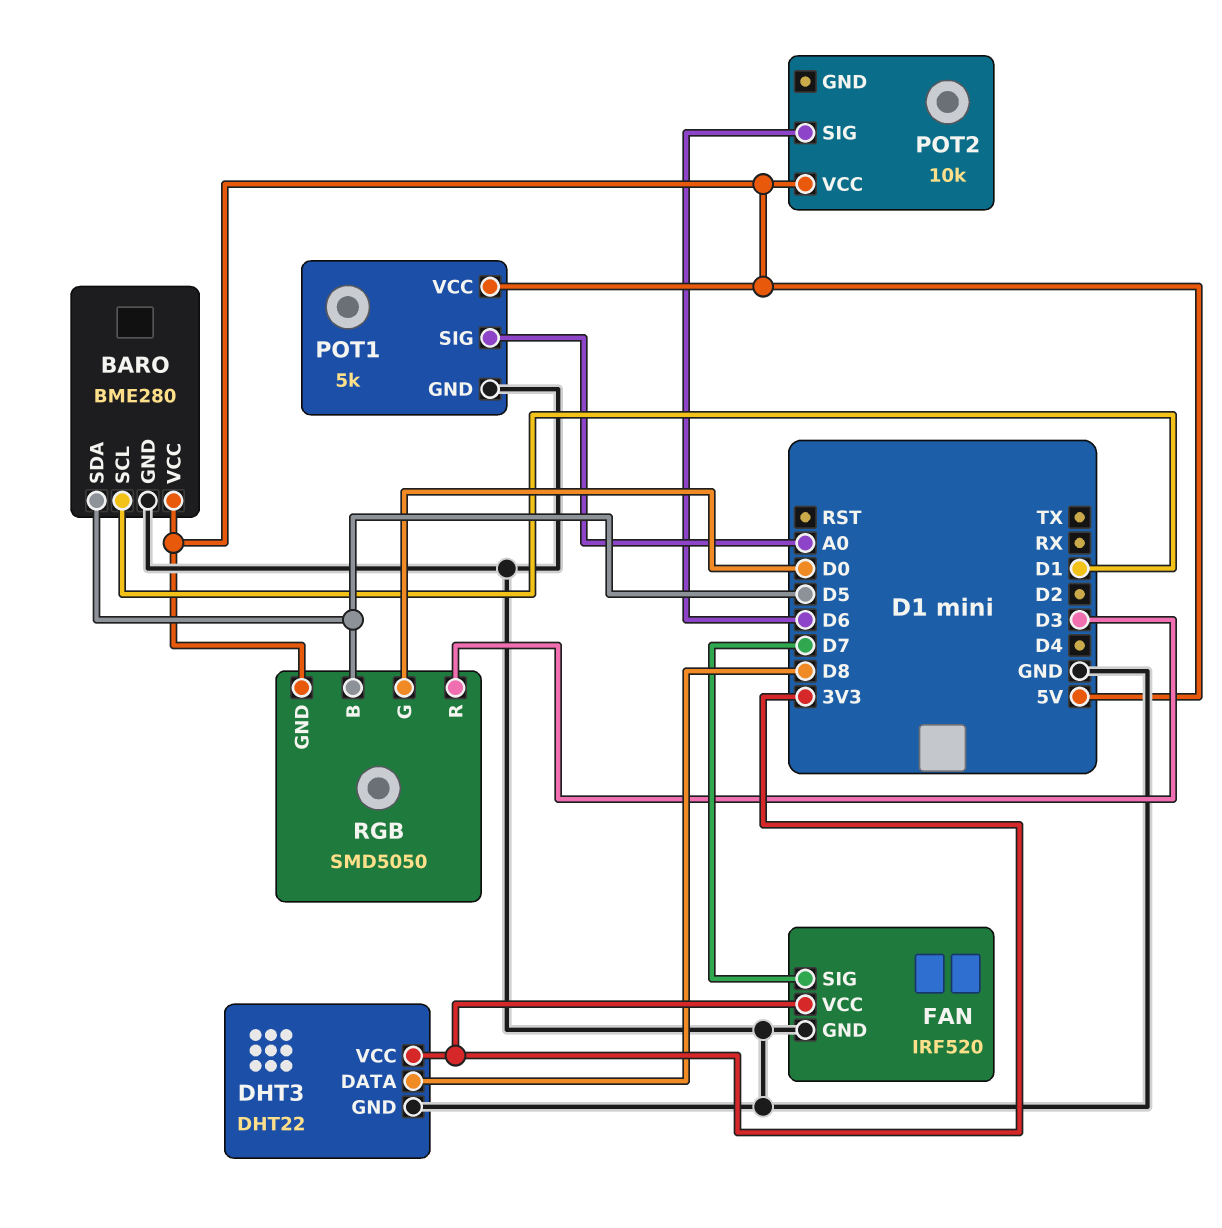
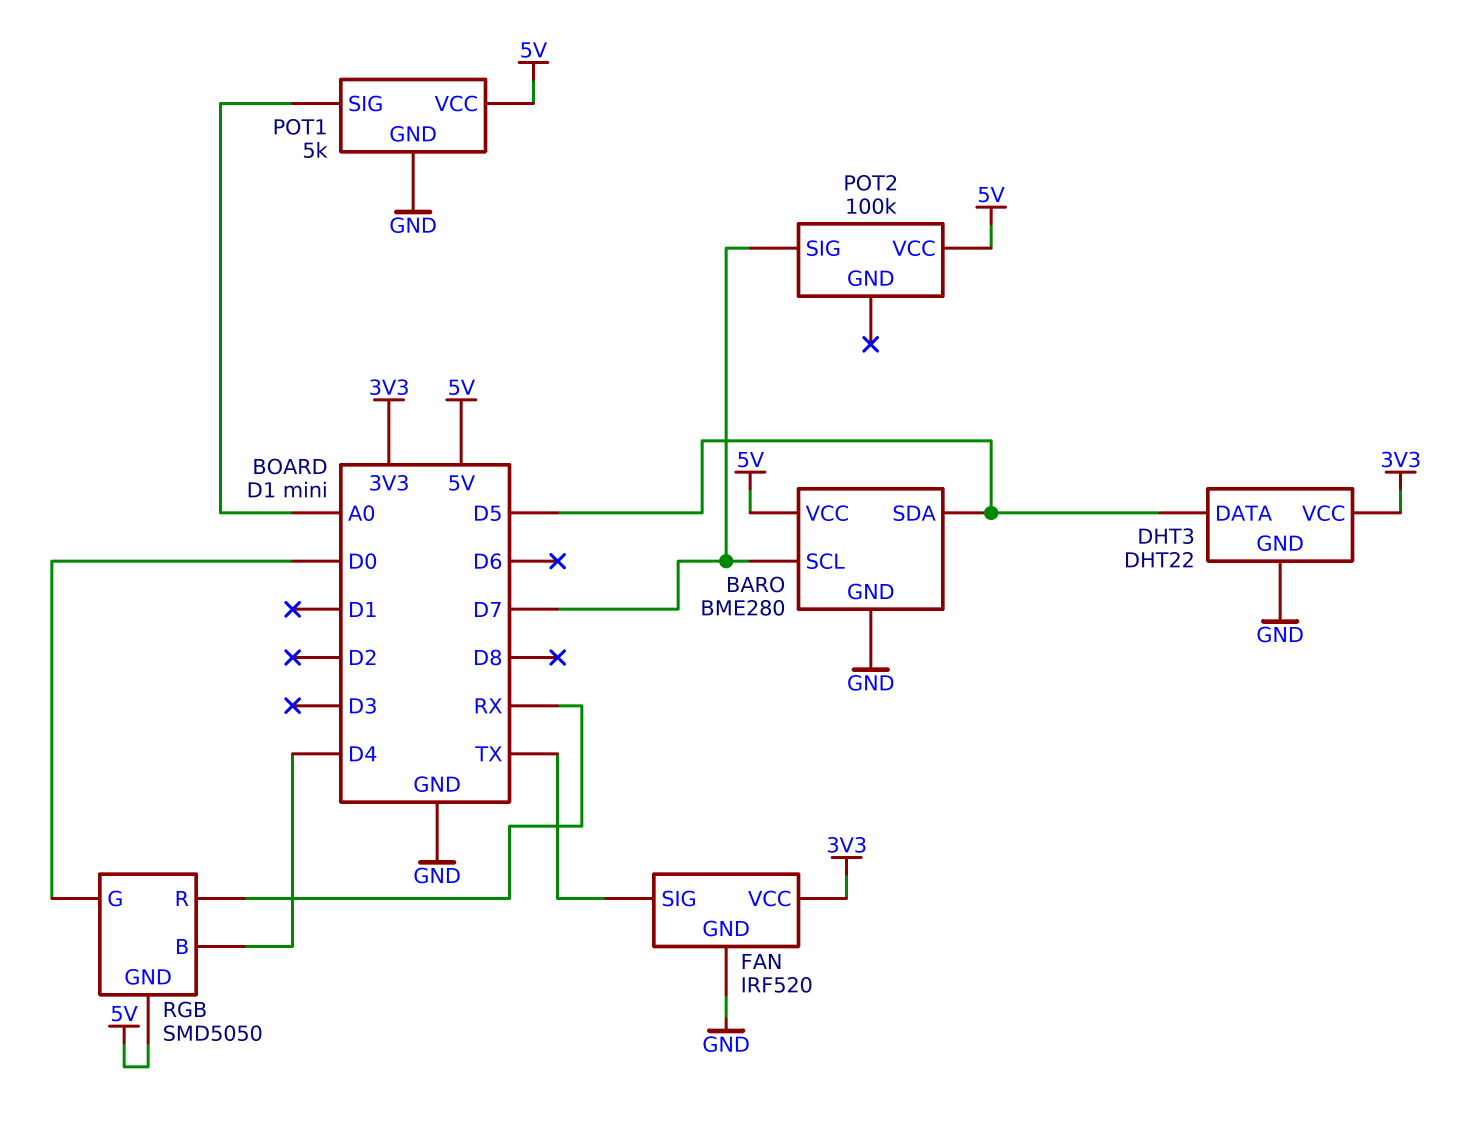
BARO pin SCL: D1 -> D7
DHT3 pin DATA: D8 -> D5
FAN pin SIG: D7 -> TX
POT2: 10k -> 100k
POT2 pin SIG: D6 -> D7
RGB pin B: D5 -> D4
RGB pin R: D3 -> RX

